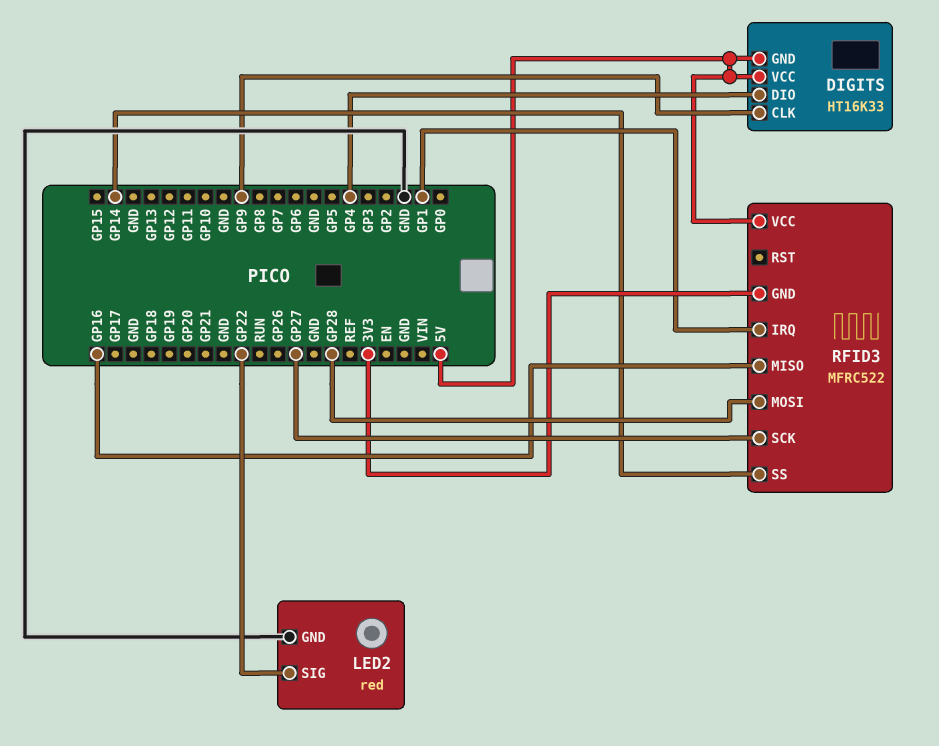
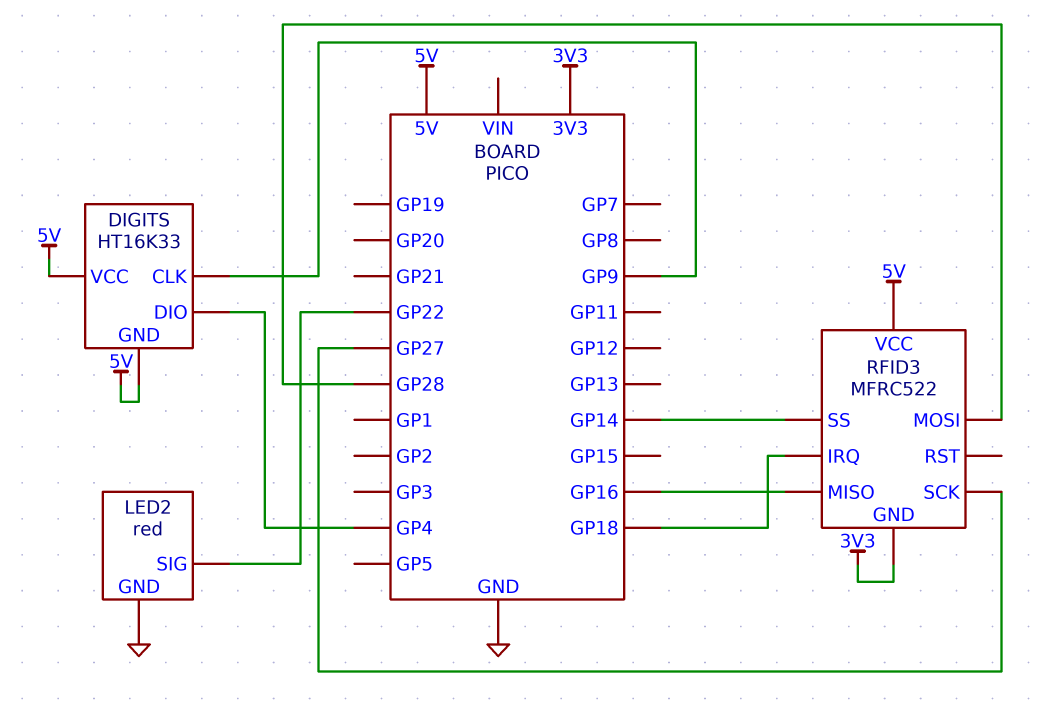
RFID3 pin IRQ: GP1 -> GP18

